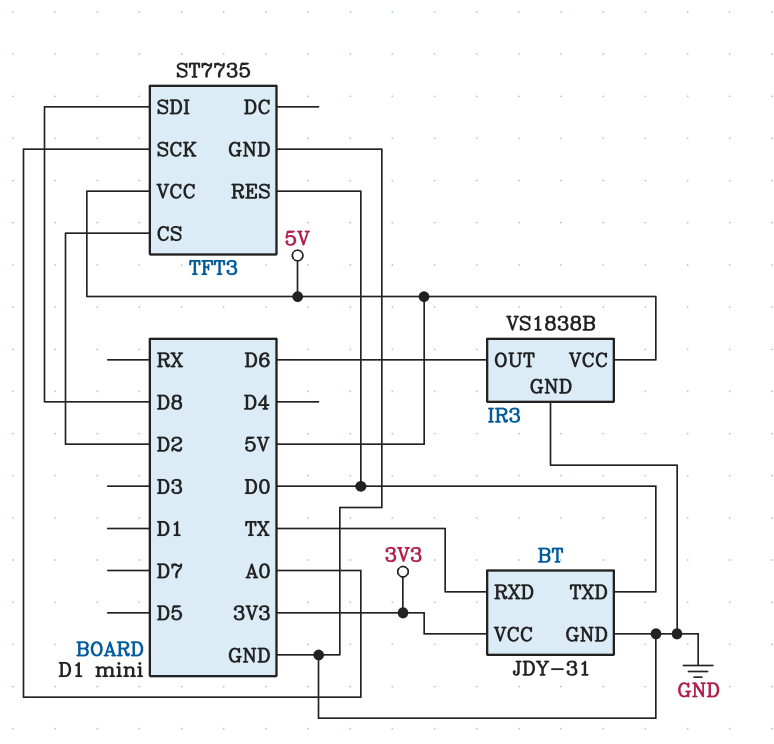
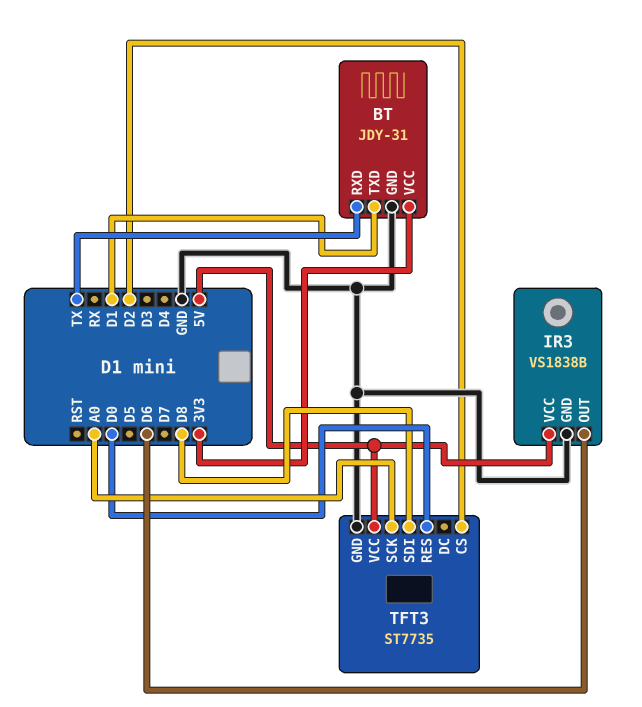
BT pin TXD: D0 -> D1

